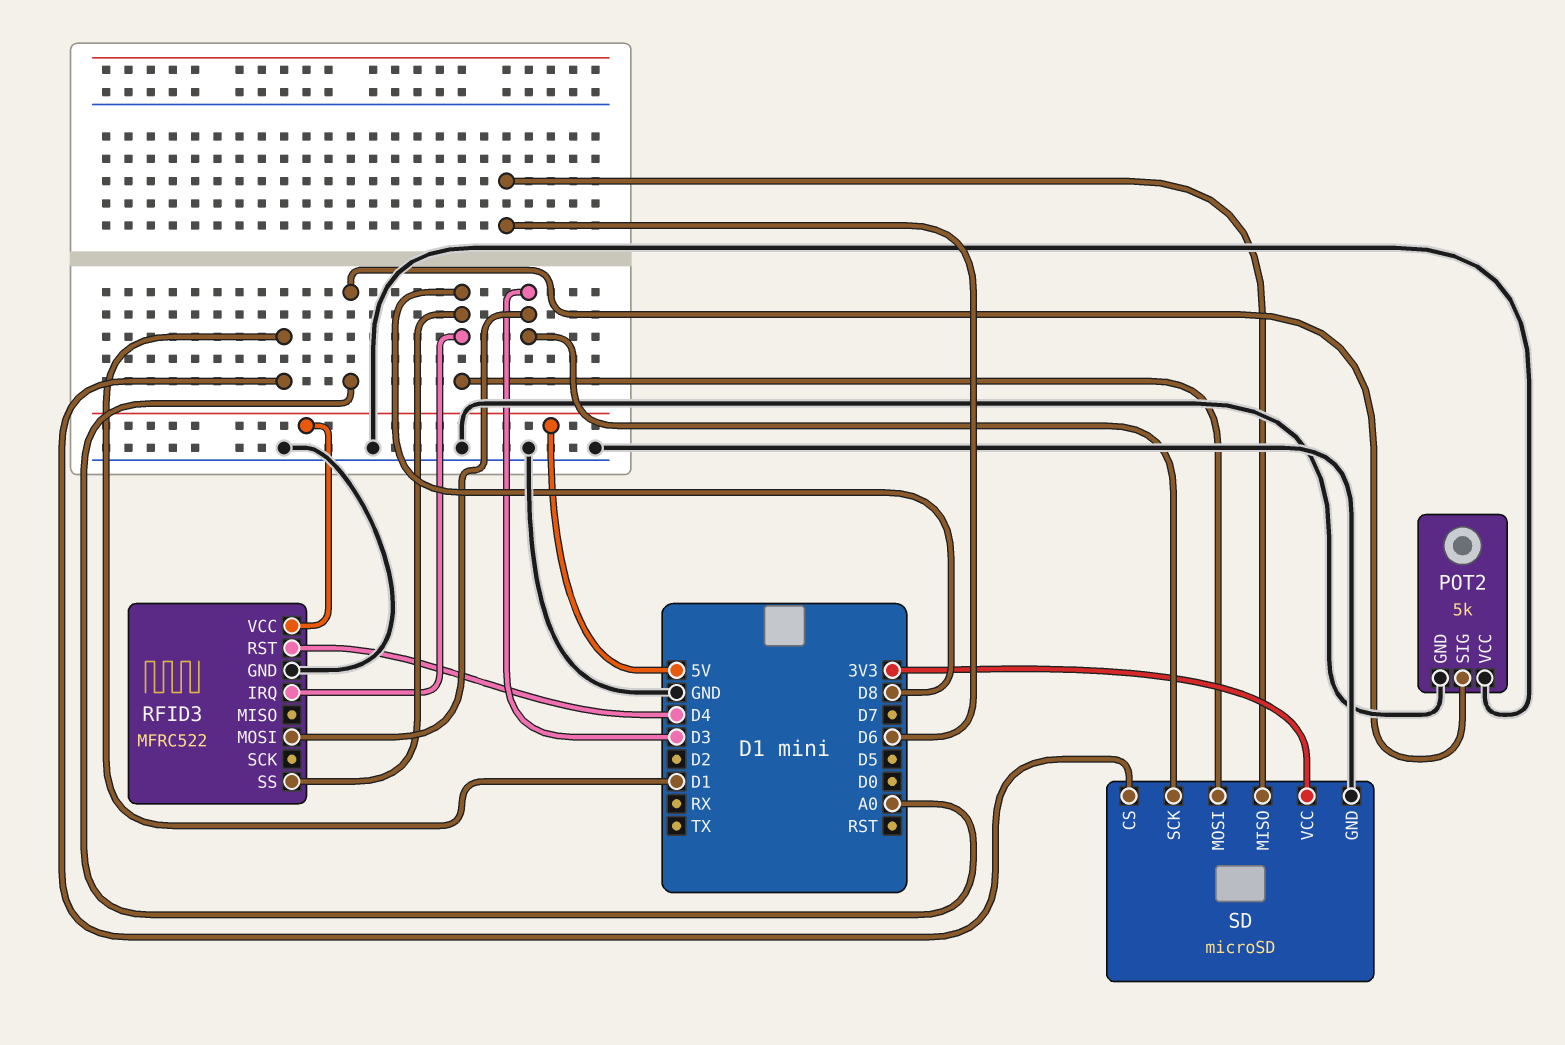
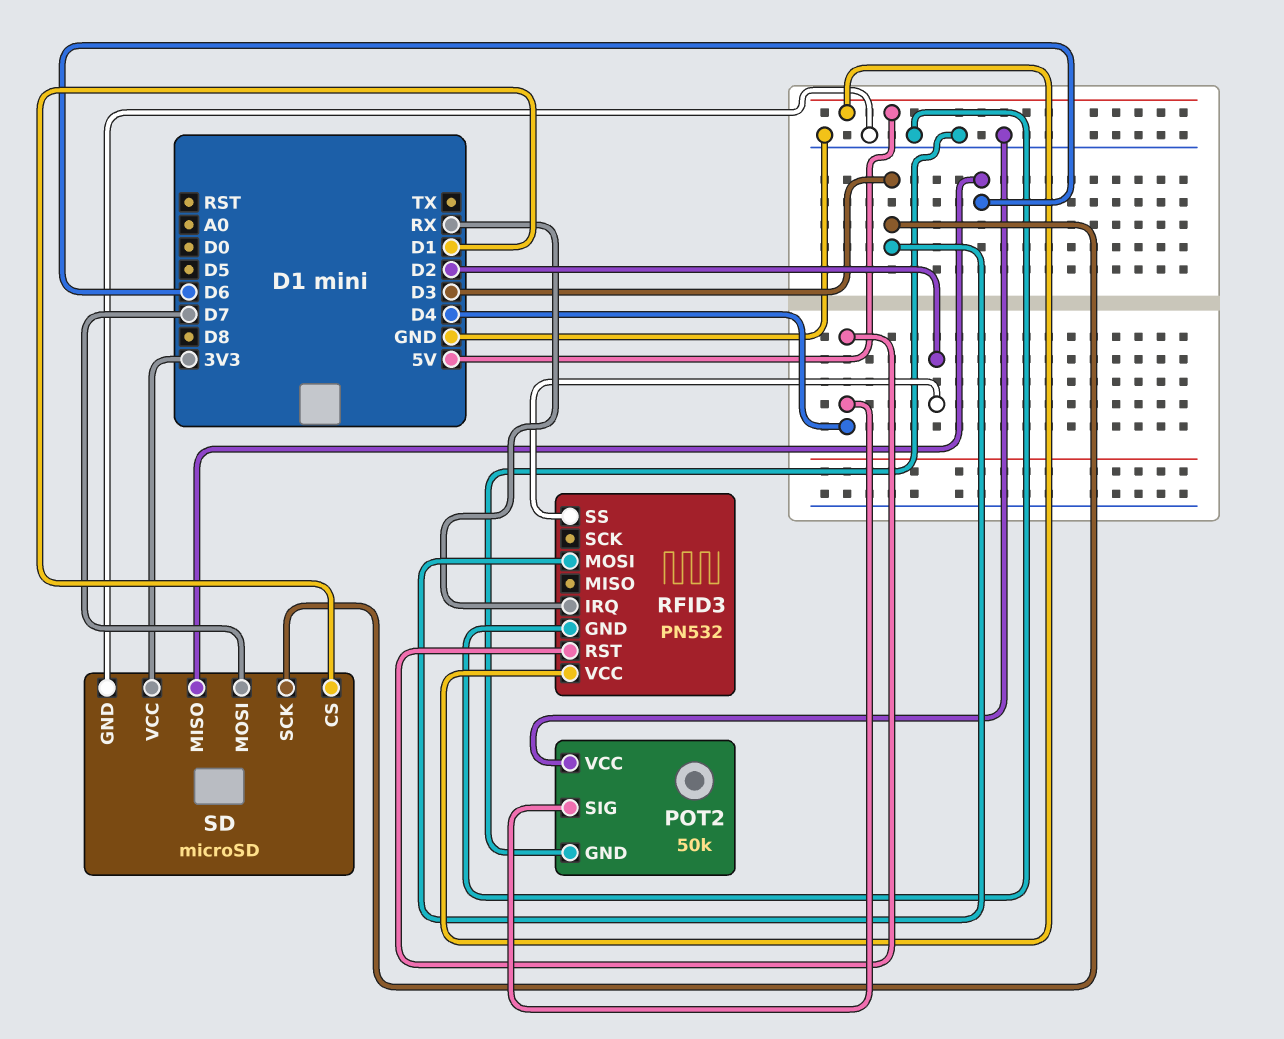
POT2: 5k -> 50k
POT2 pin SIG: A0 -> D4
RFID3: MFRC522 -> PN532
RFID3 pin IRQ: D8 -> RX
RFID3 pin SS: D8 -> D2
SD pin MOSI: D8 -> D7

